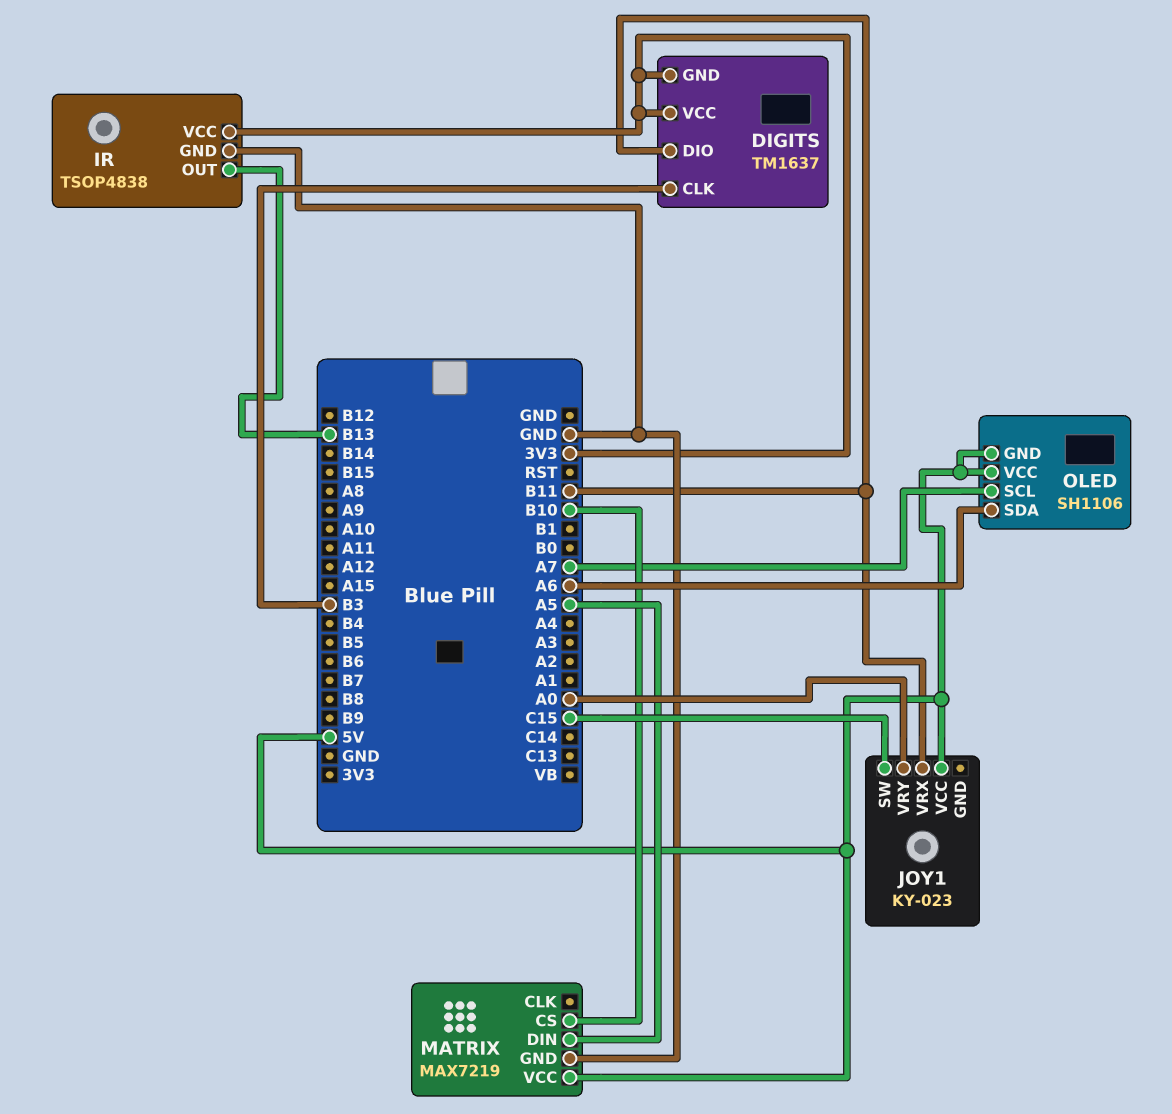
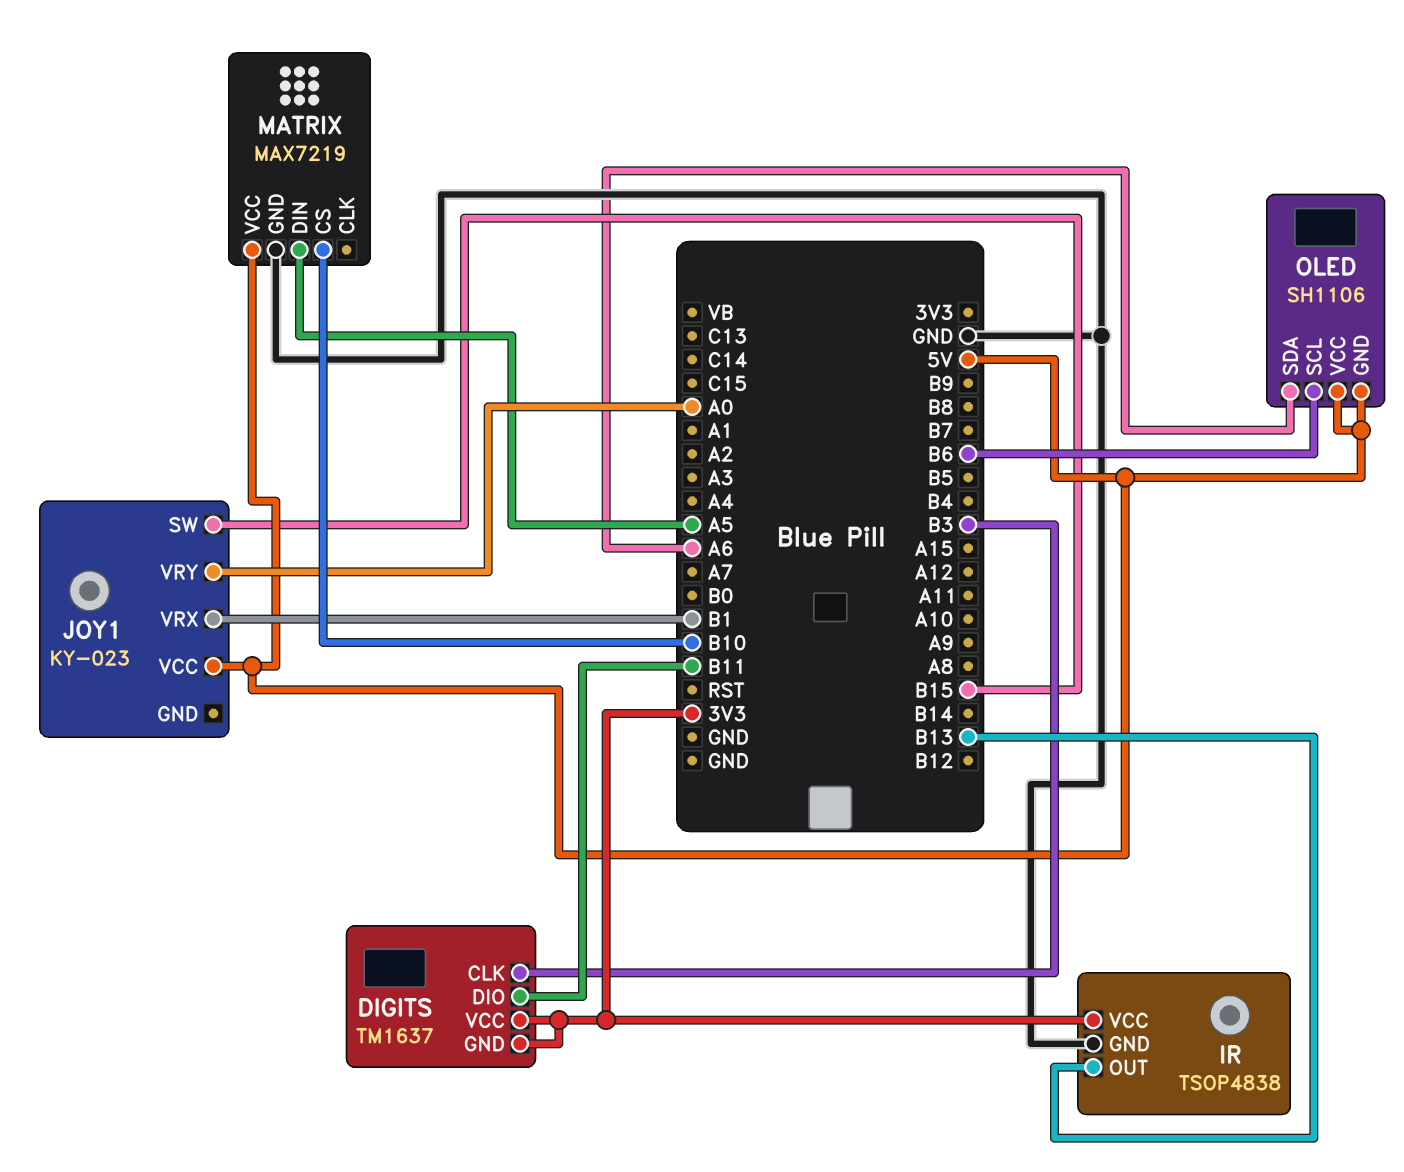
JOY1 pin SW: C15 -> B15
JOY1 pin VRX: B11 -> B1
OLED pin SCL: A7 -> B6

